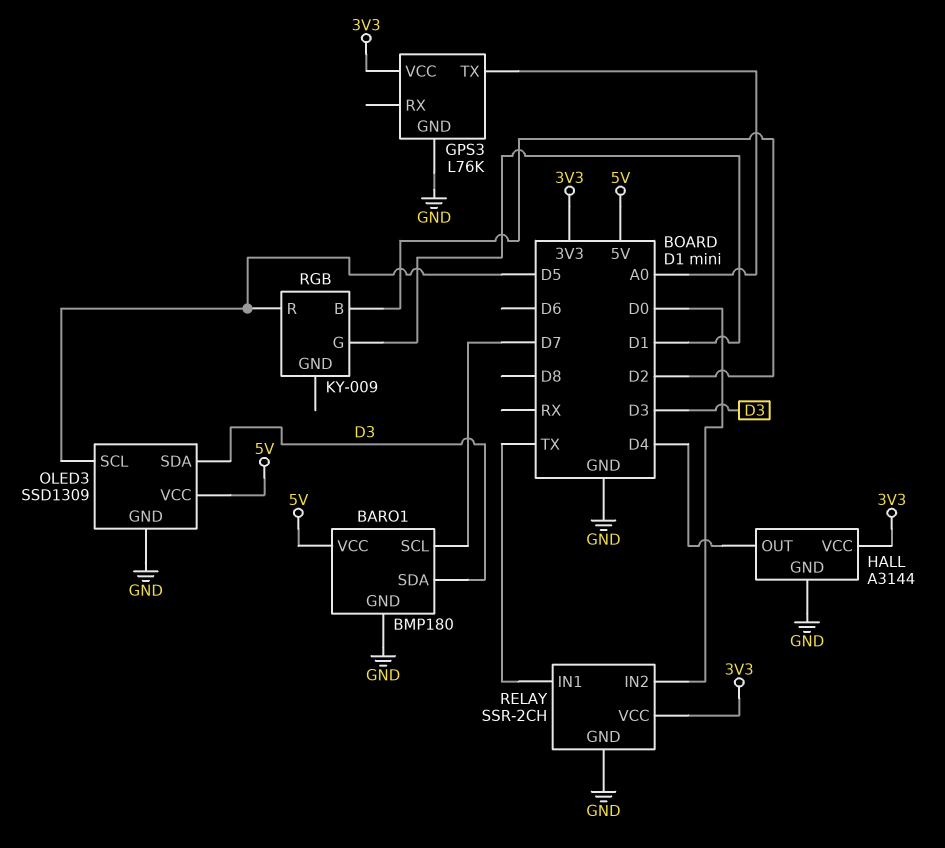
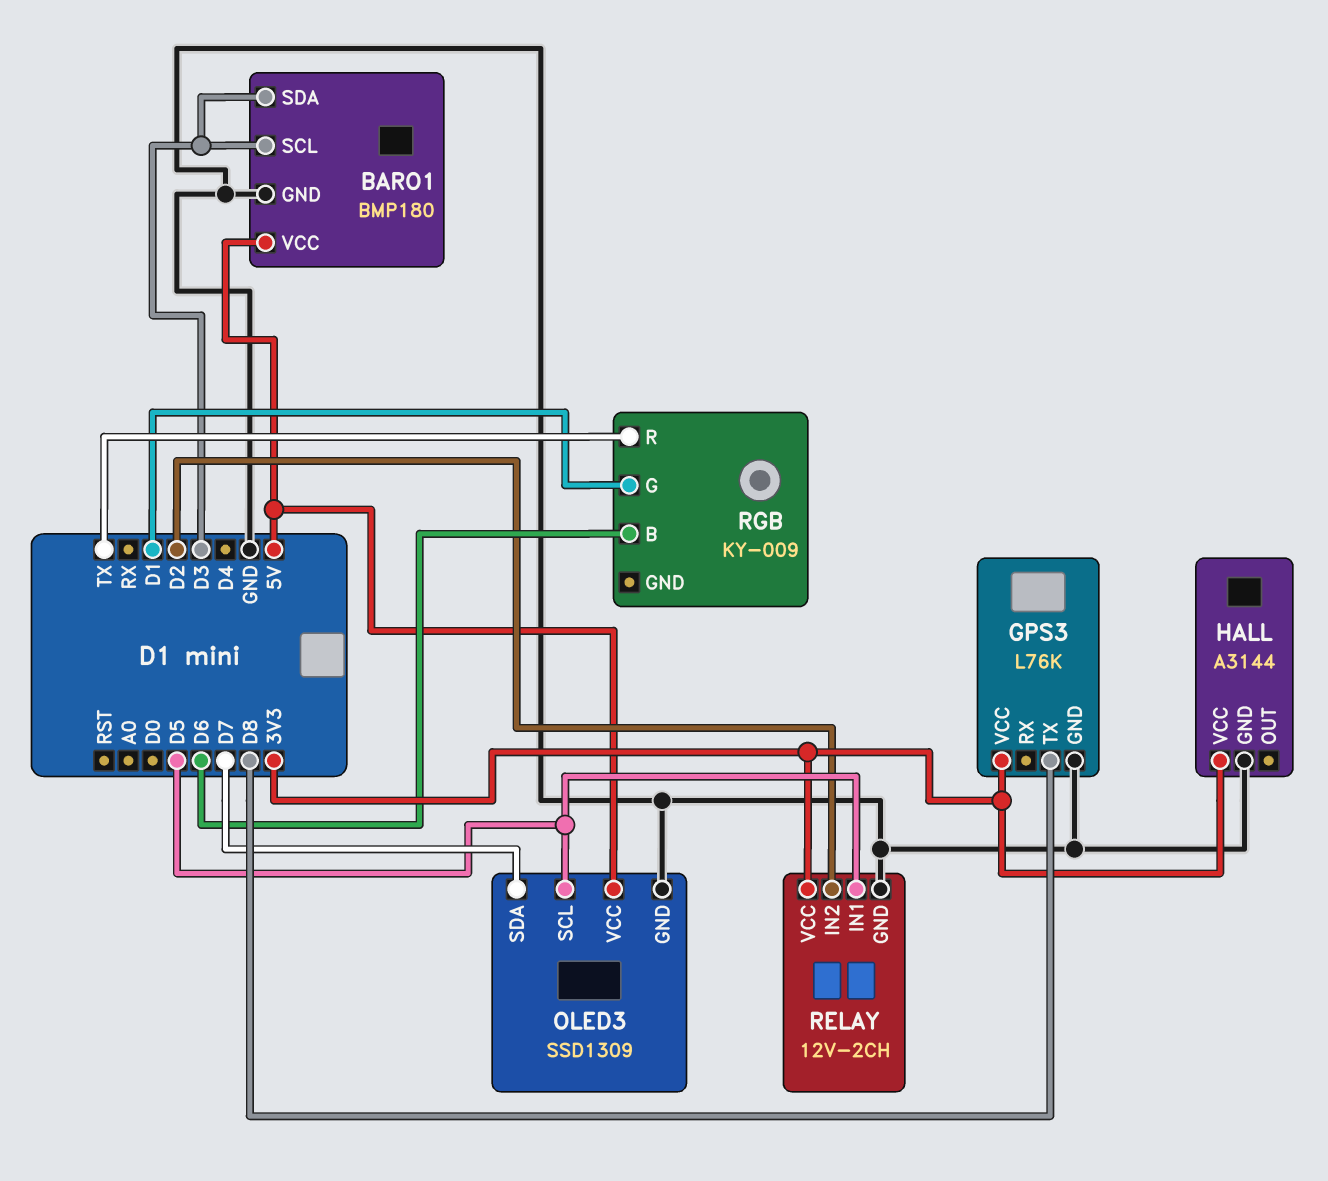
BARO1 pin SCL: D7 -> D3
GPS3 pin TX: A0 -> D8
HALL pin OUT: D4 -> none
OLED3 pin SDA: D3 -> D7
RELAY: SSR-2CH -> 12V-2CH
RELAY pin IN1: TX -> D5
RELAY pin IN2: D0 -> D2
RGB pin B: D2 -> D6
RGB pin R: D5 -> TX

